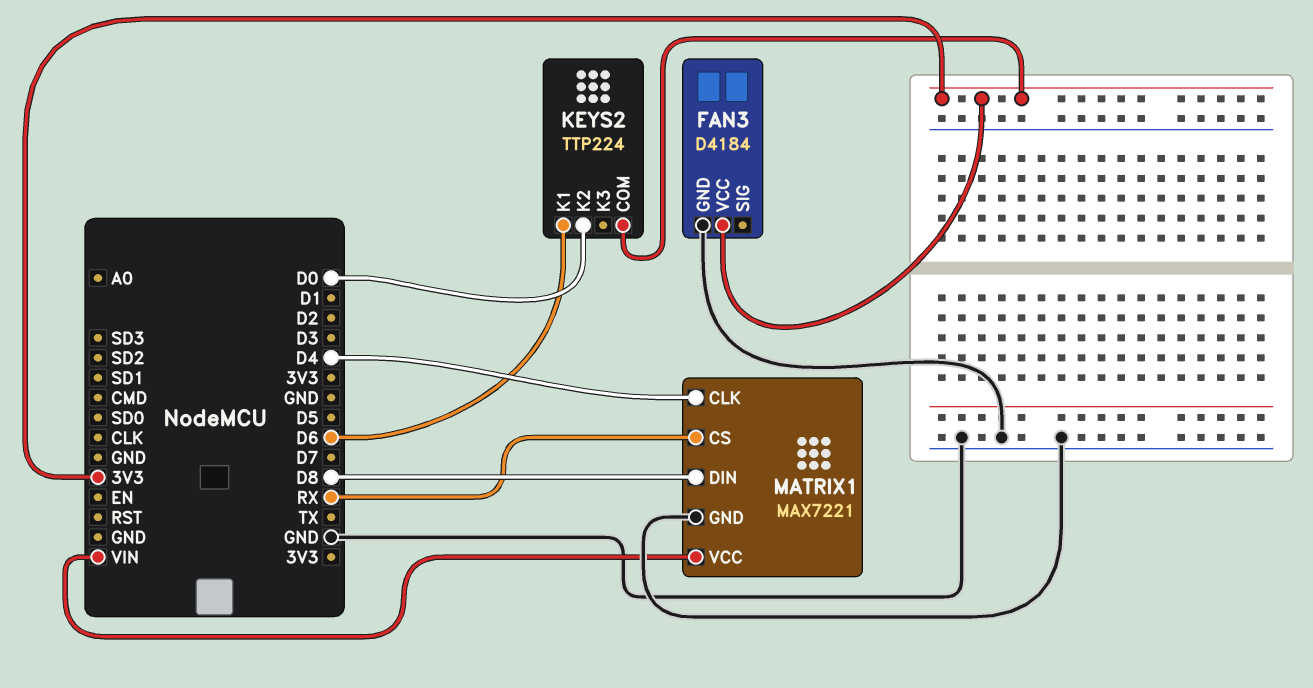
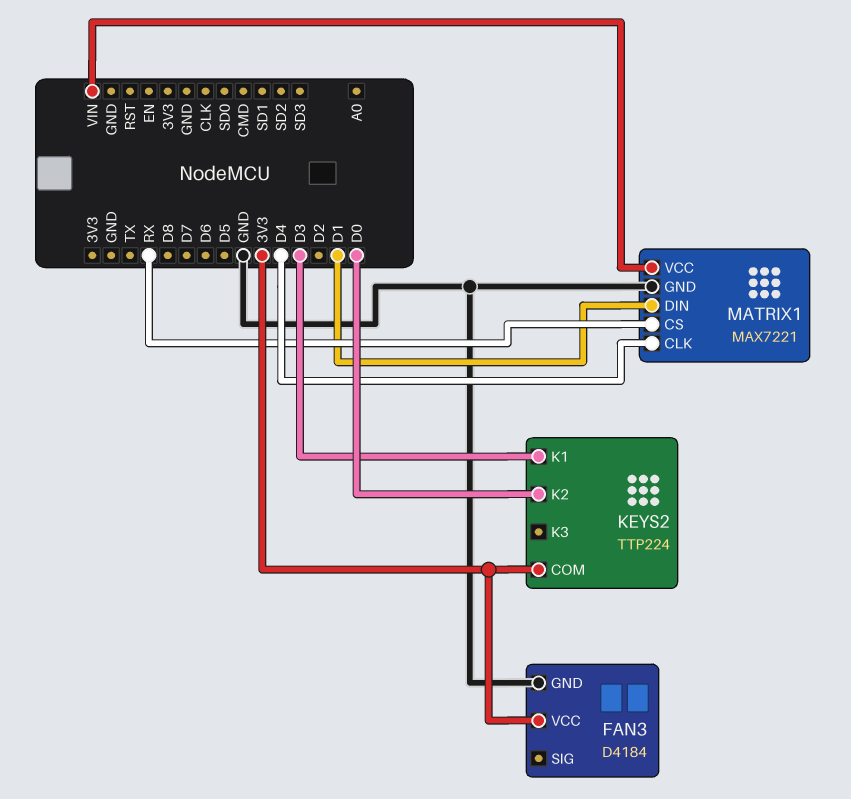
KEYS2 pin K1: D6 -> D3
MATRIX1 pin DIN: D8 -> D1

